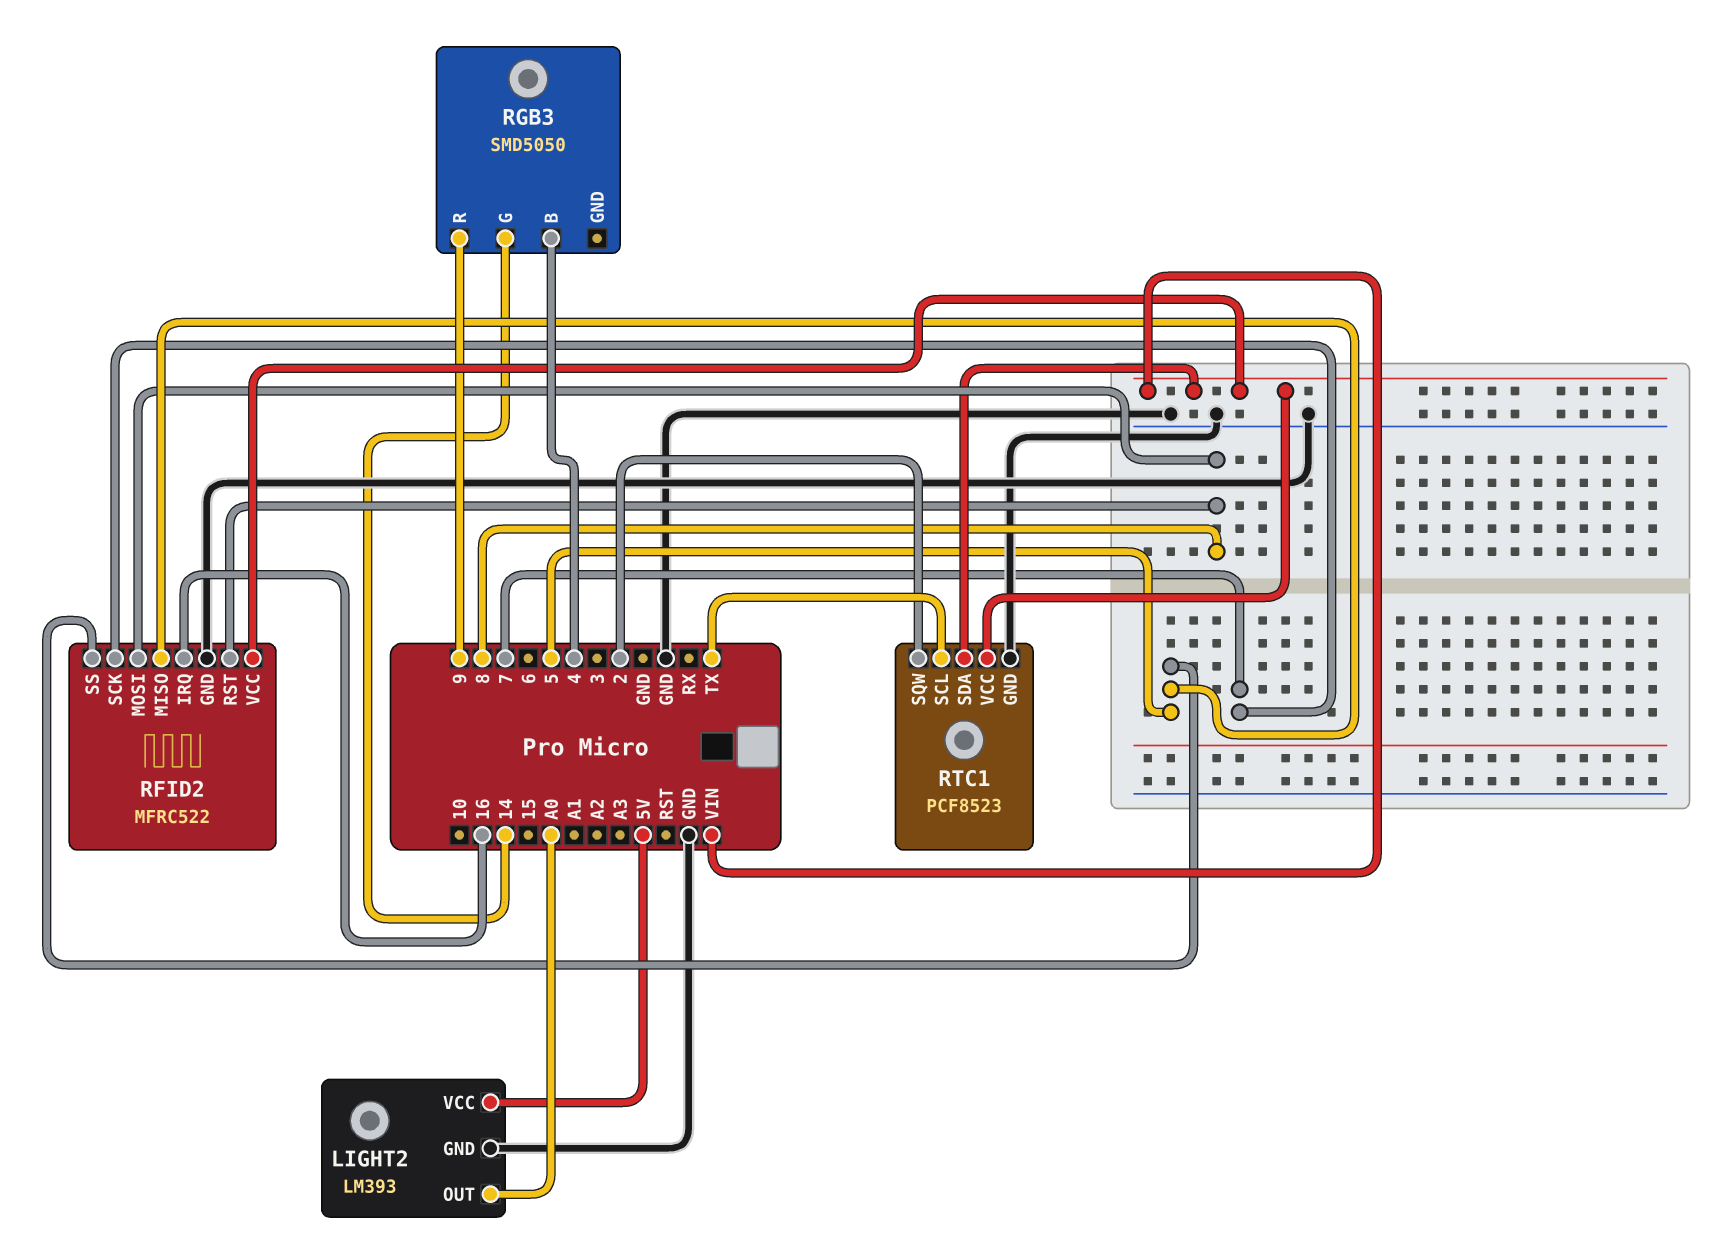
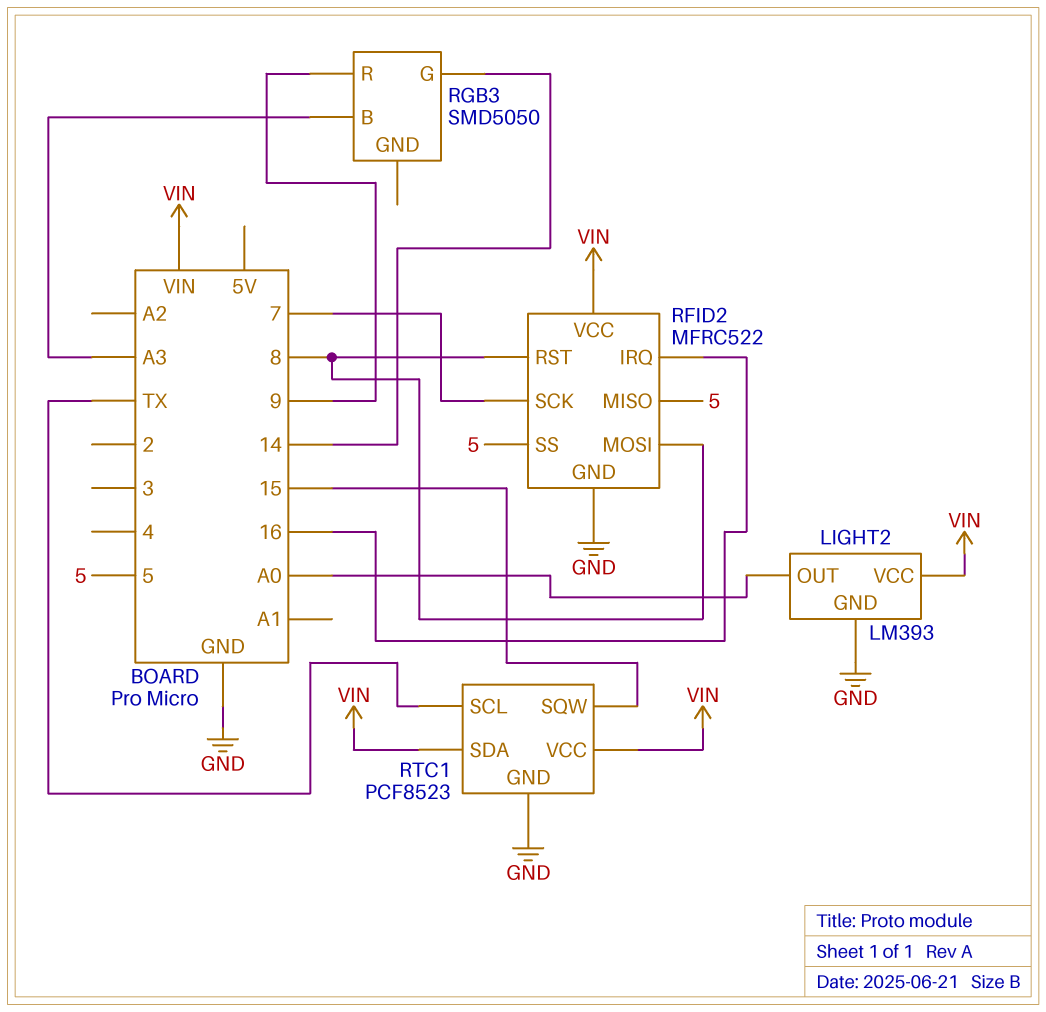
LIGHT2 pin VCC: 5V -> VIN
RGB3 pin B: 4 -> A3
RTC1 pin SQW: 2 -> 15

